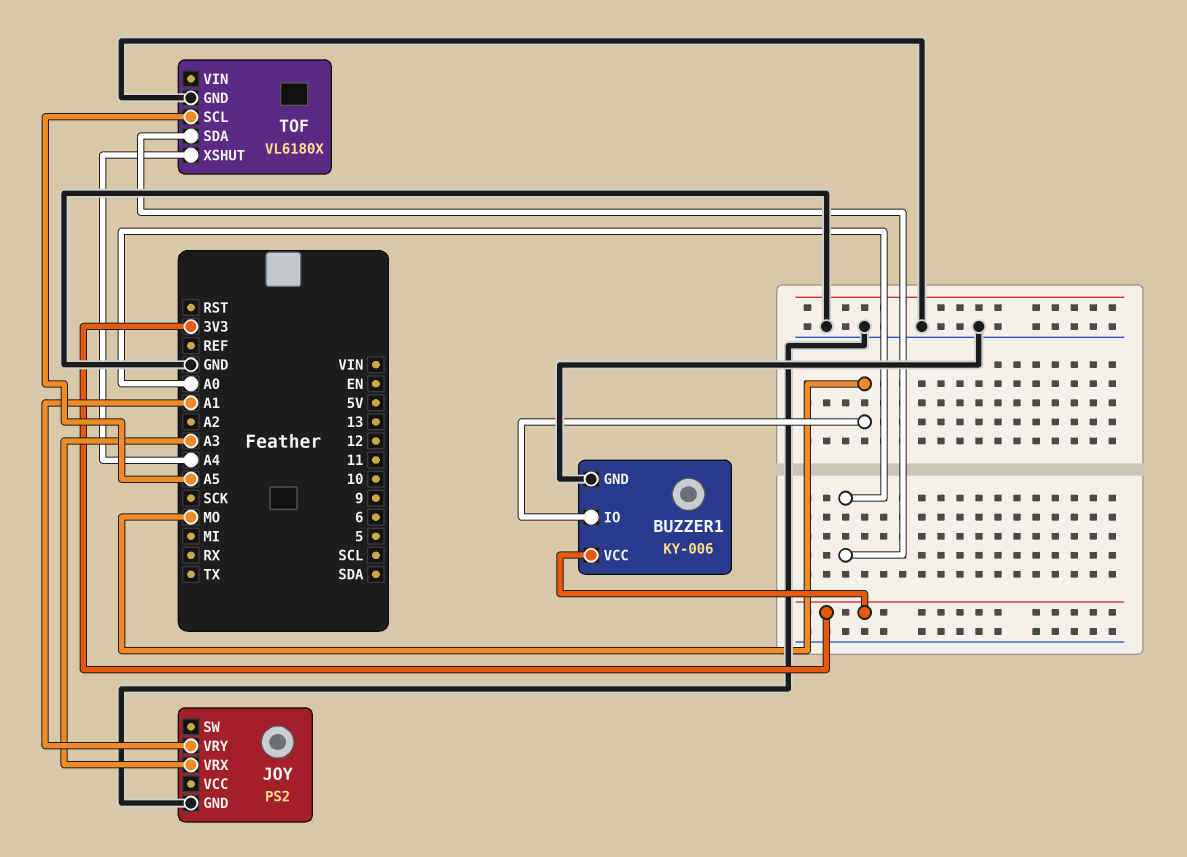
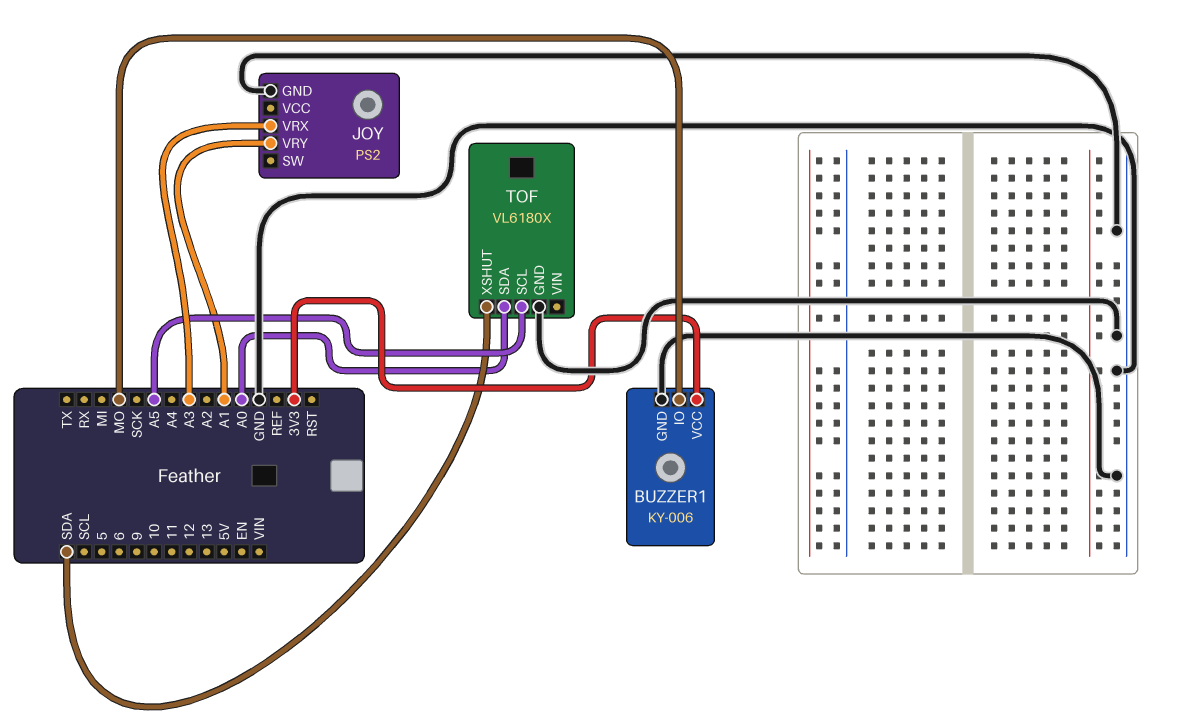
TOF pin XSHUT: A4 -> SDA

